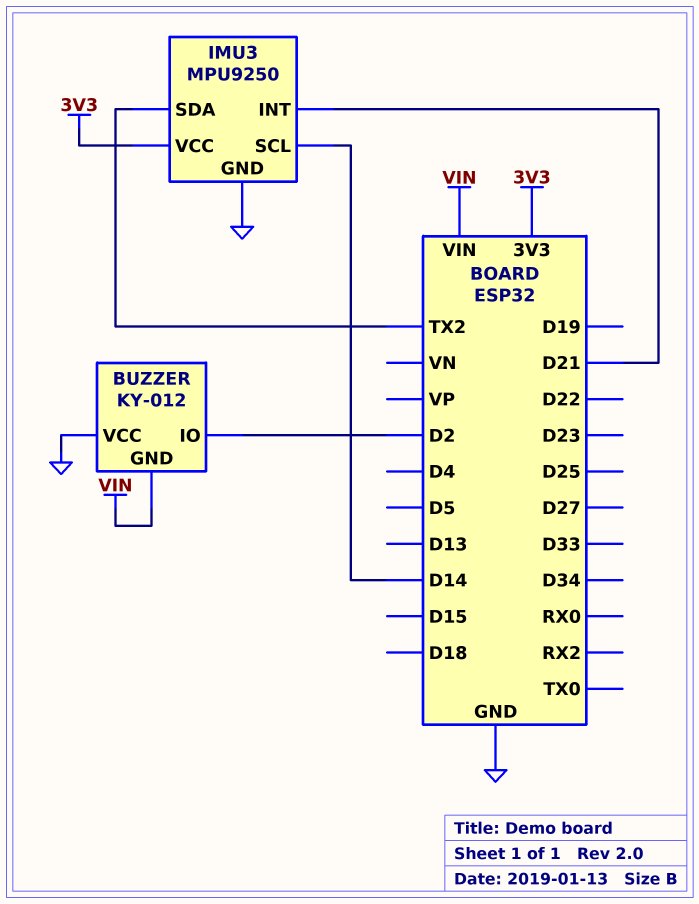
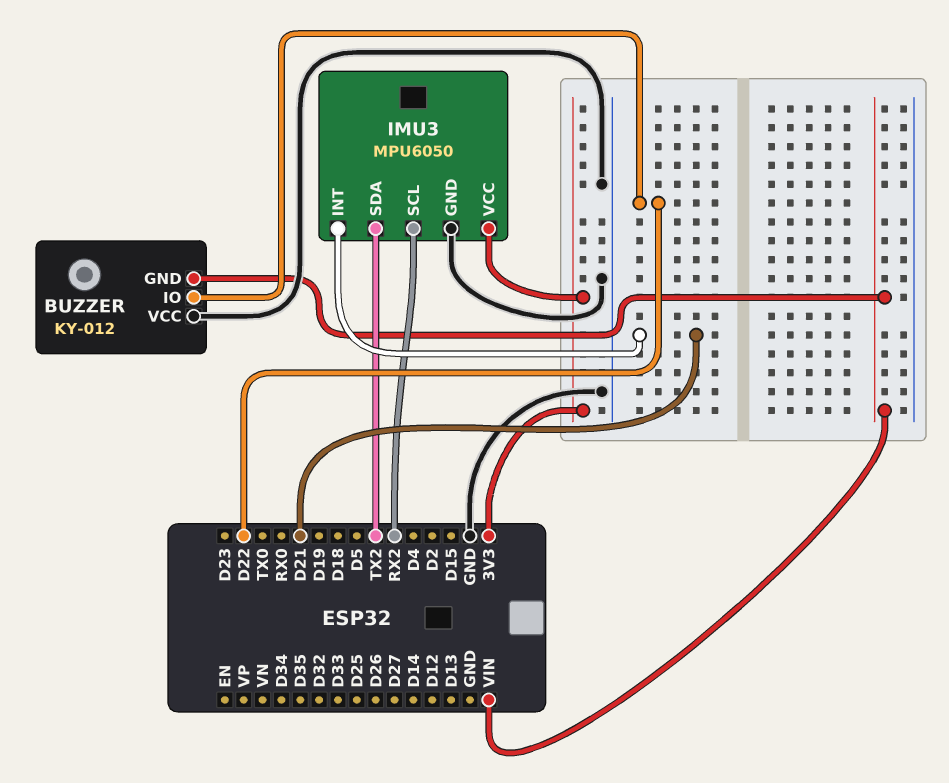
BUZZER pin IO: D2 -> D22
IMU3: MPU9250 -> MPU6050
IMU3 pin SCL: D14 -> RX2

